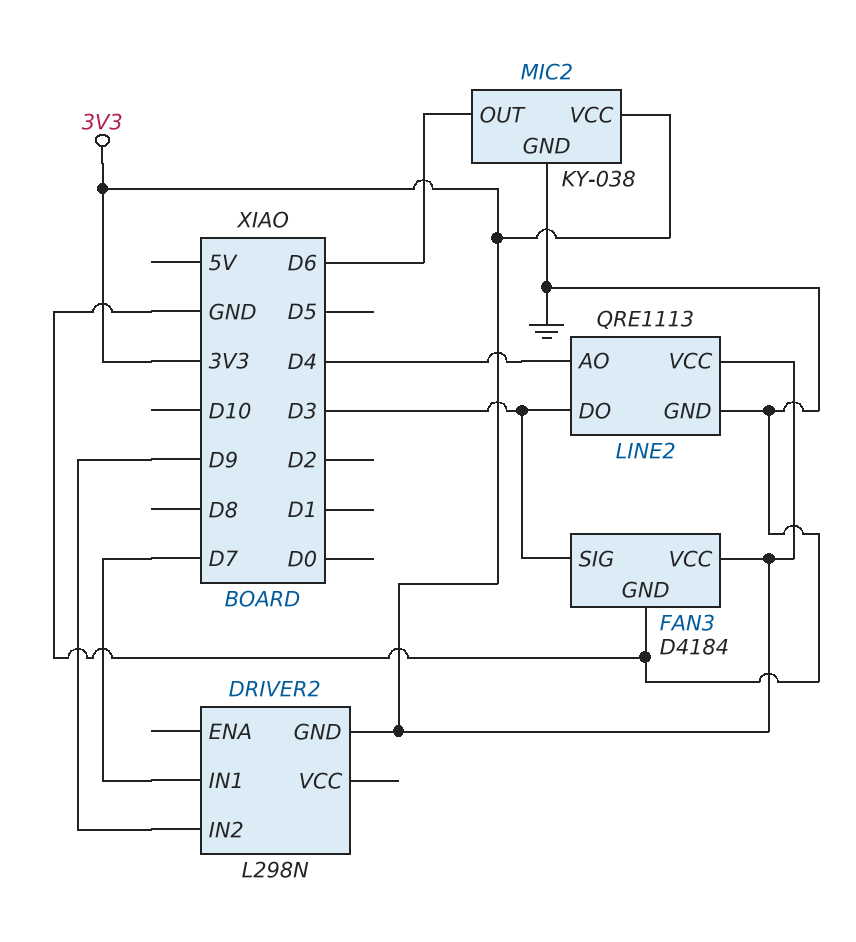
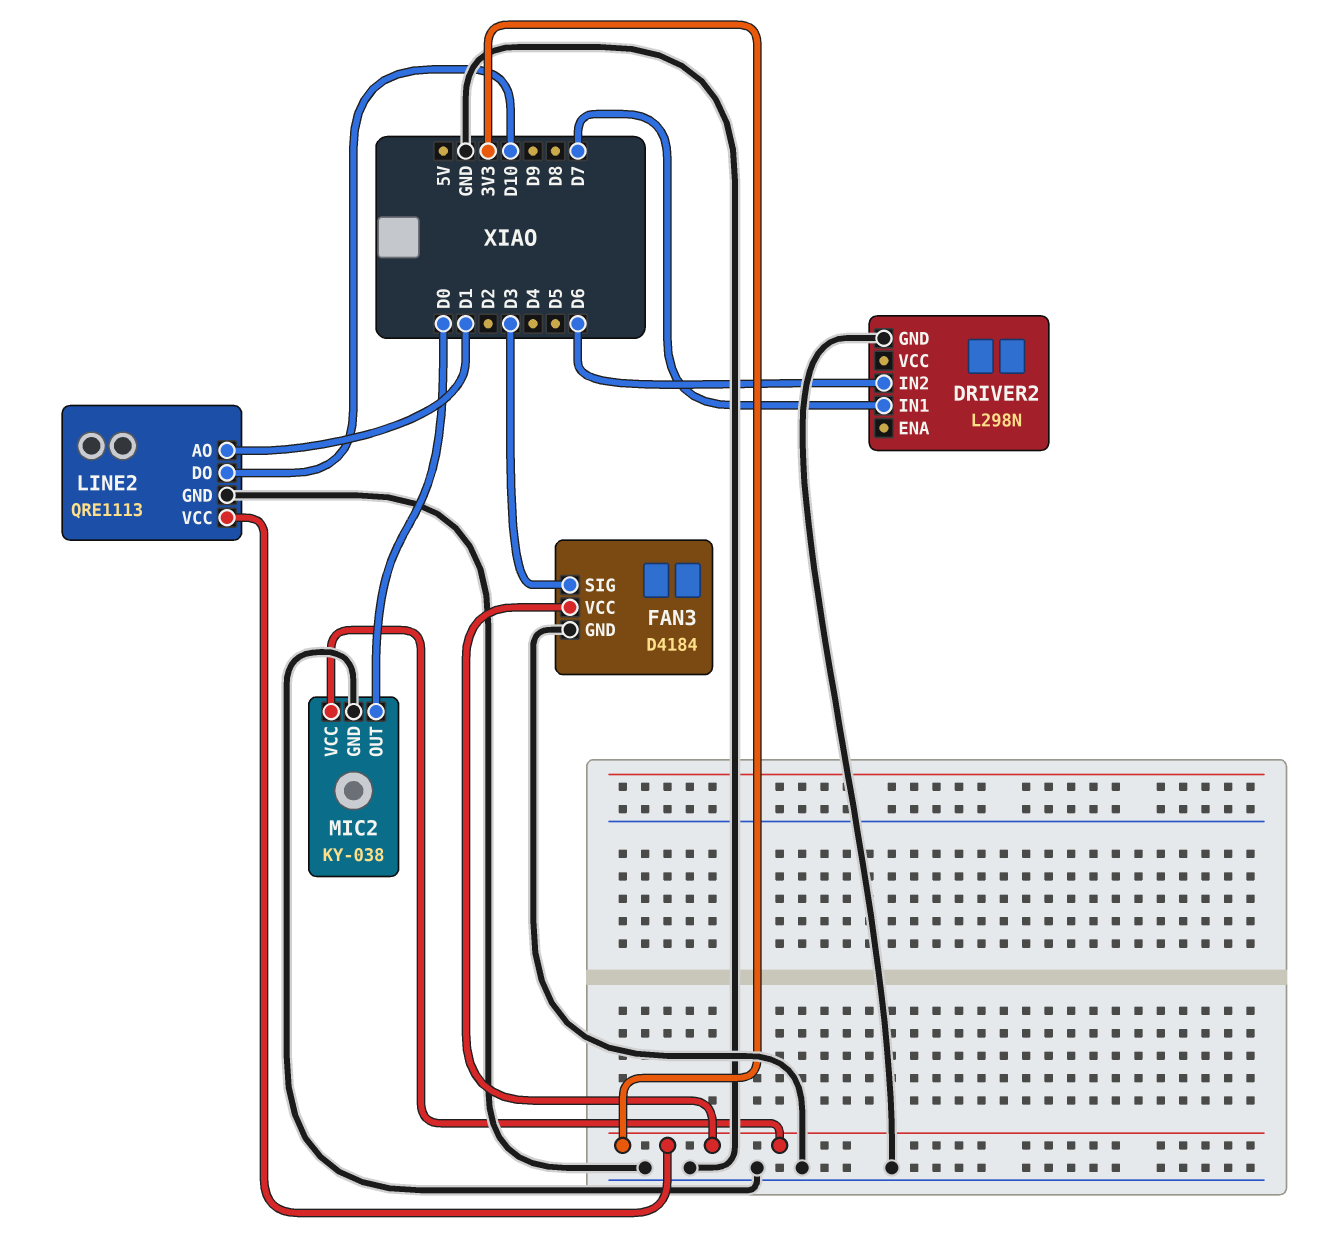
DRIVER2 pin GND: 3V3 -> GND
DRIVER2 pin IN2: D9 -> D6
LINE2 pin AO: D4 -> D1
LINE2 pin DO: D3 -> D10
MIC2 pin OUT: D6 -> D0

